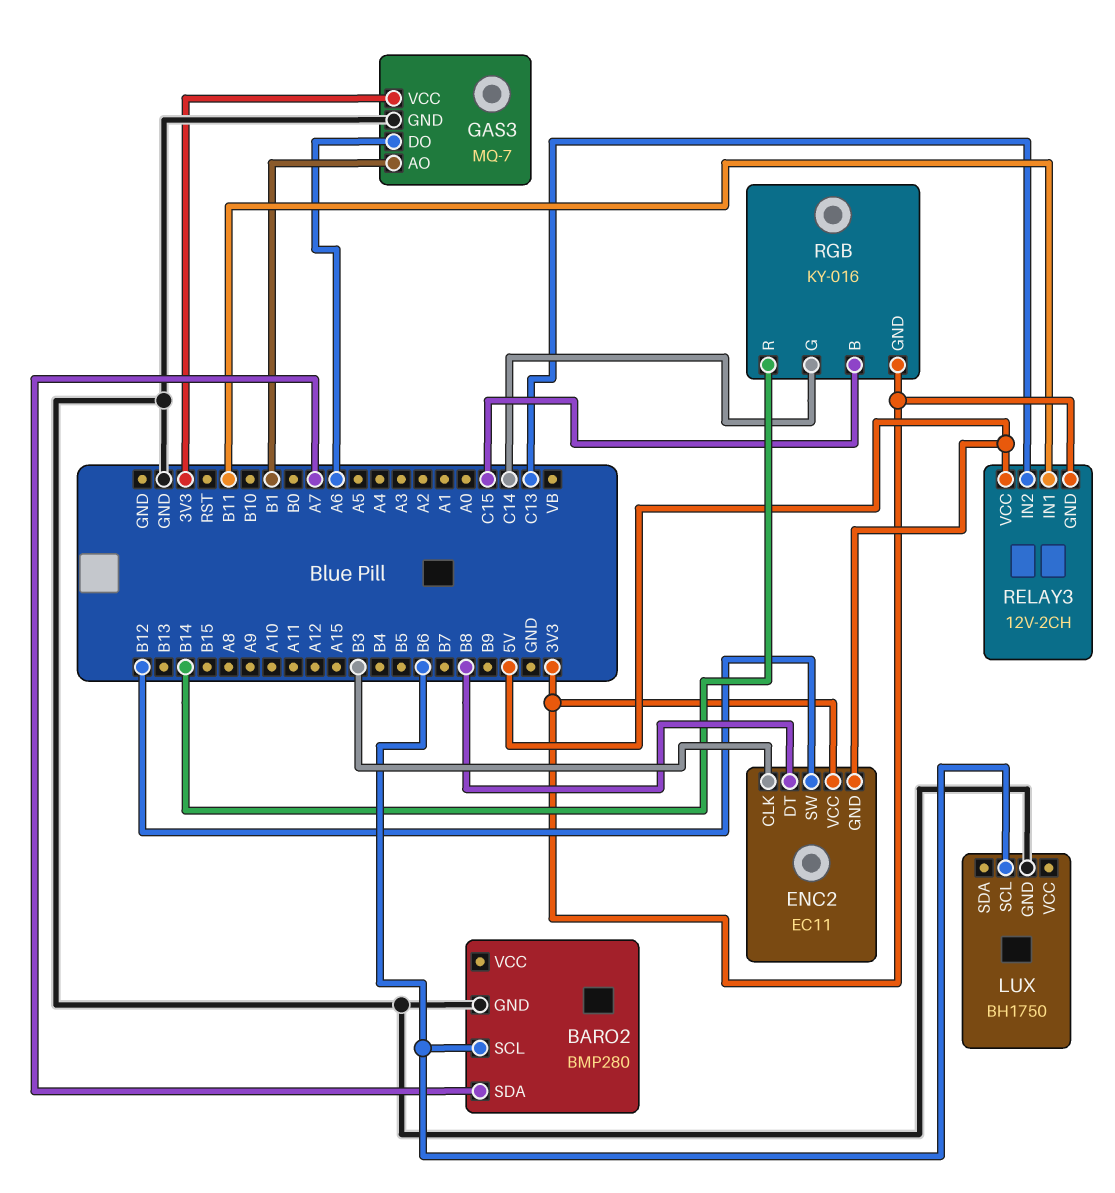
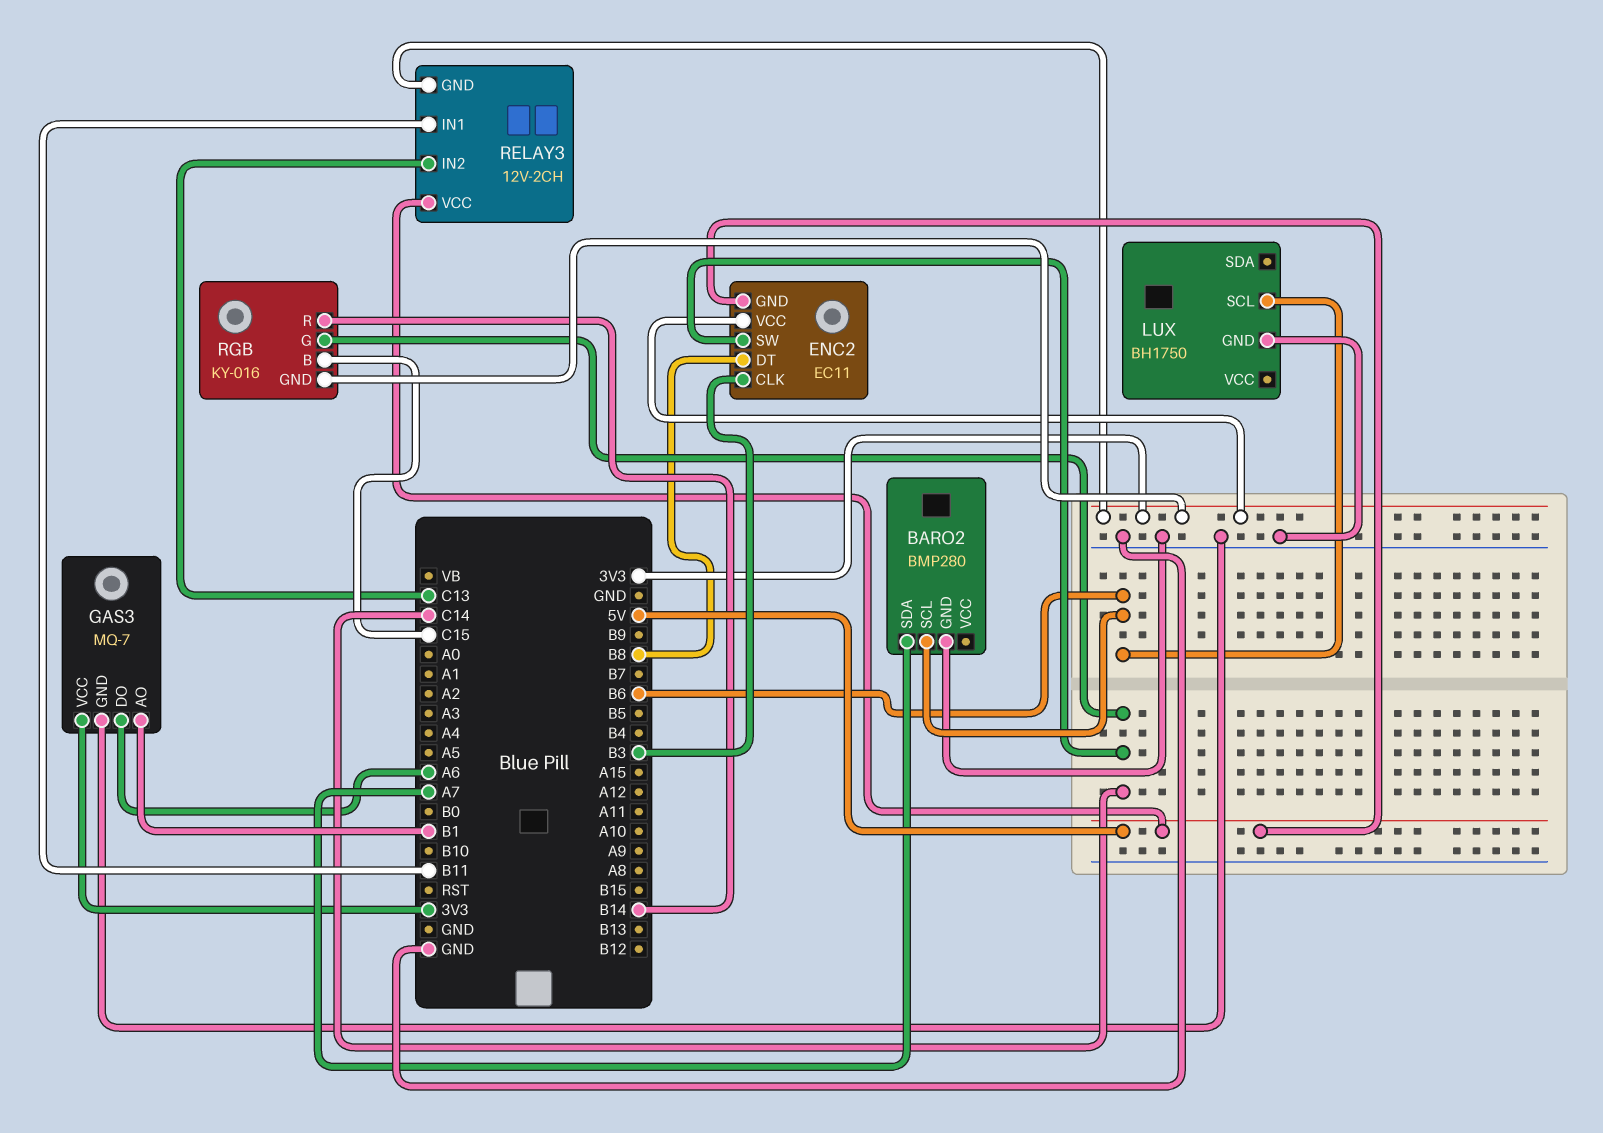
ENC2 pin SW: B12 -> C14

